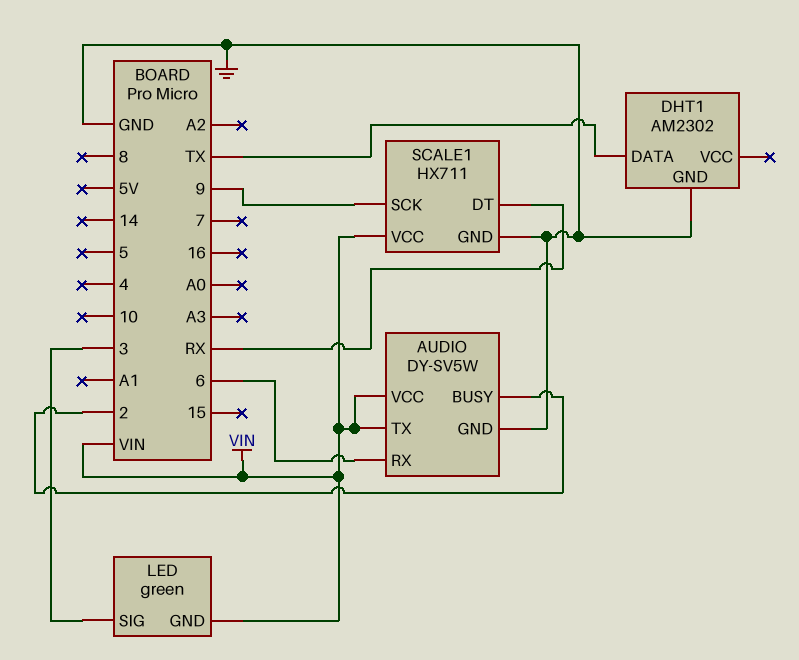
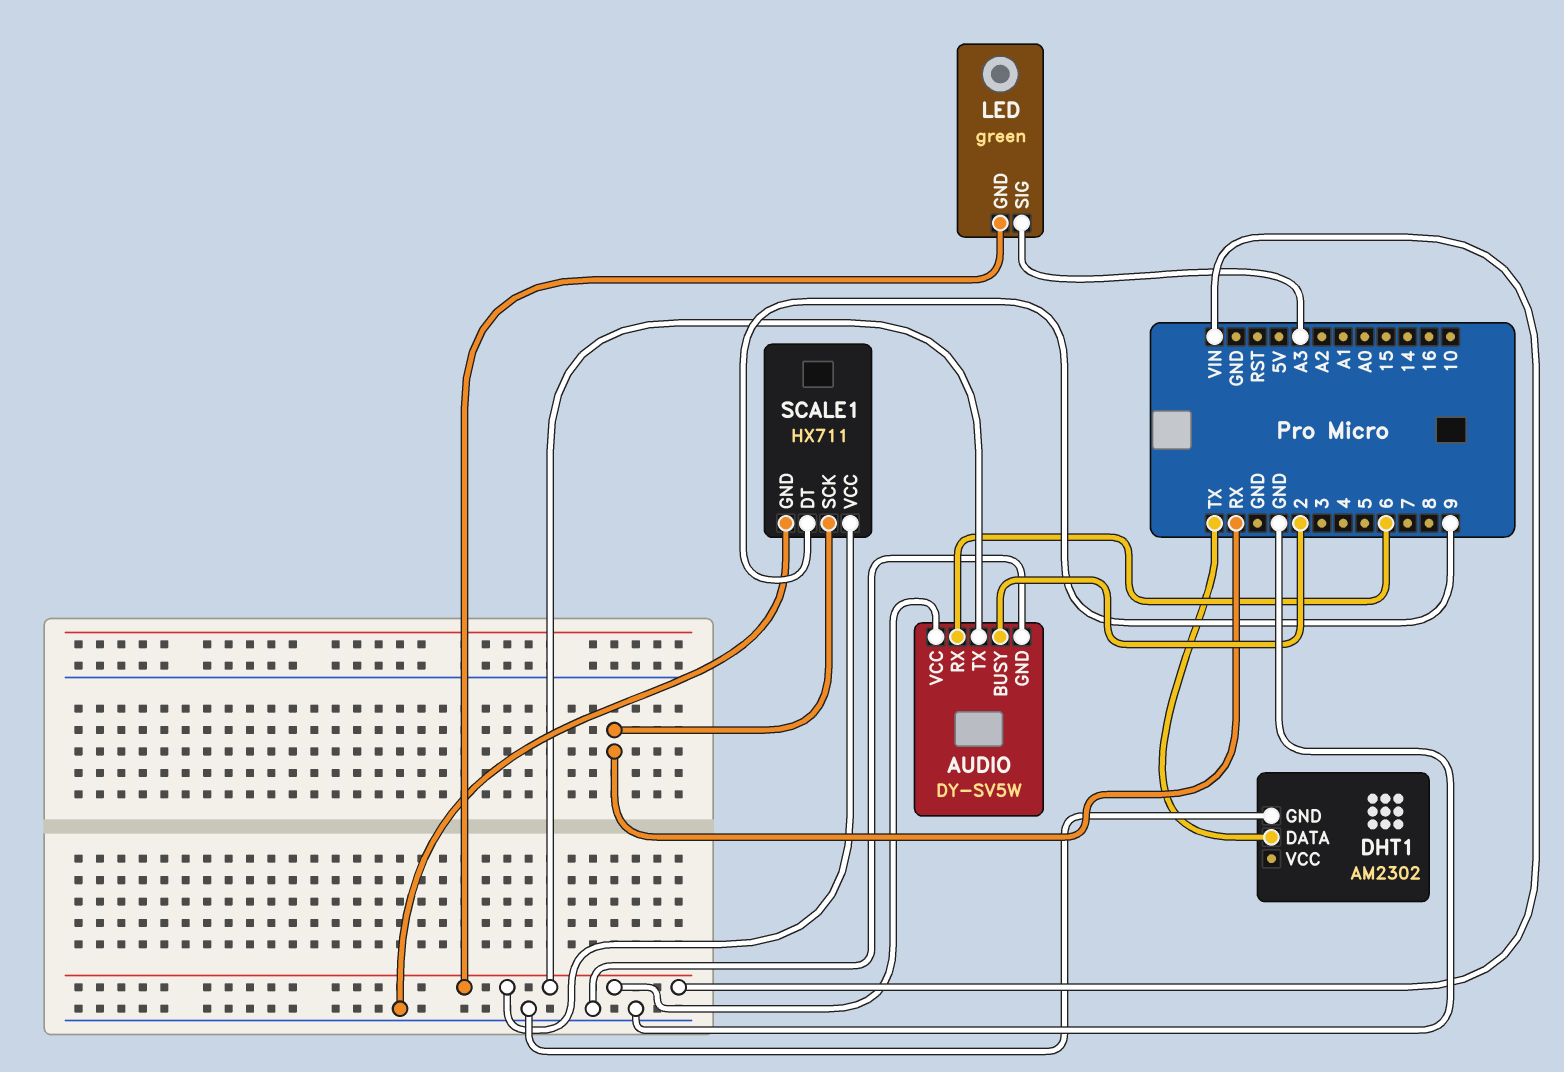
LED pin SIG: 3 -> A3
SCALE1 pin DT: RX -> 9
SCALE1 pin SCK: 9 -> RX

